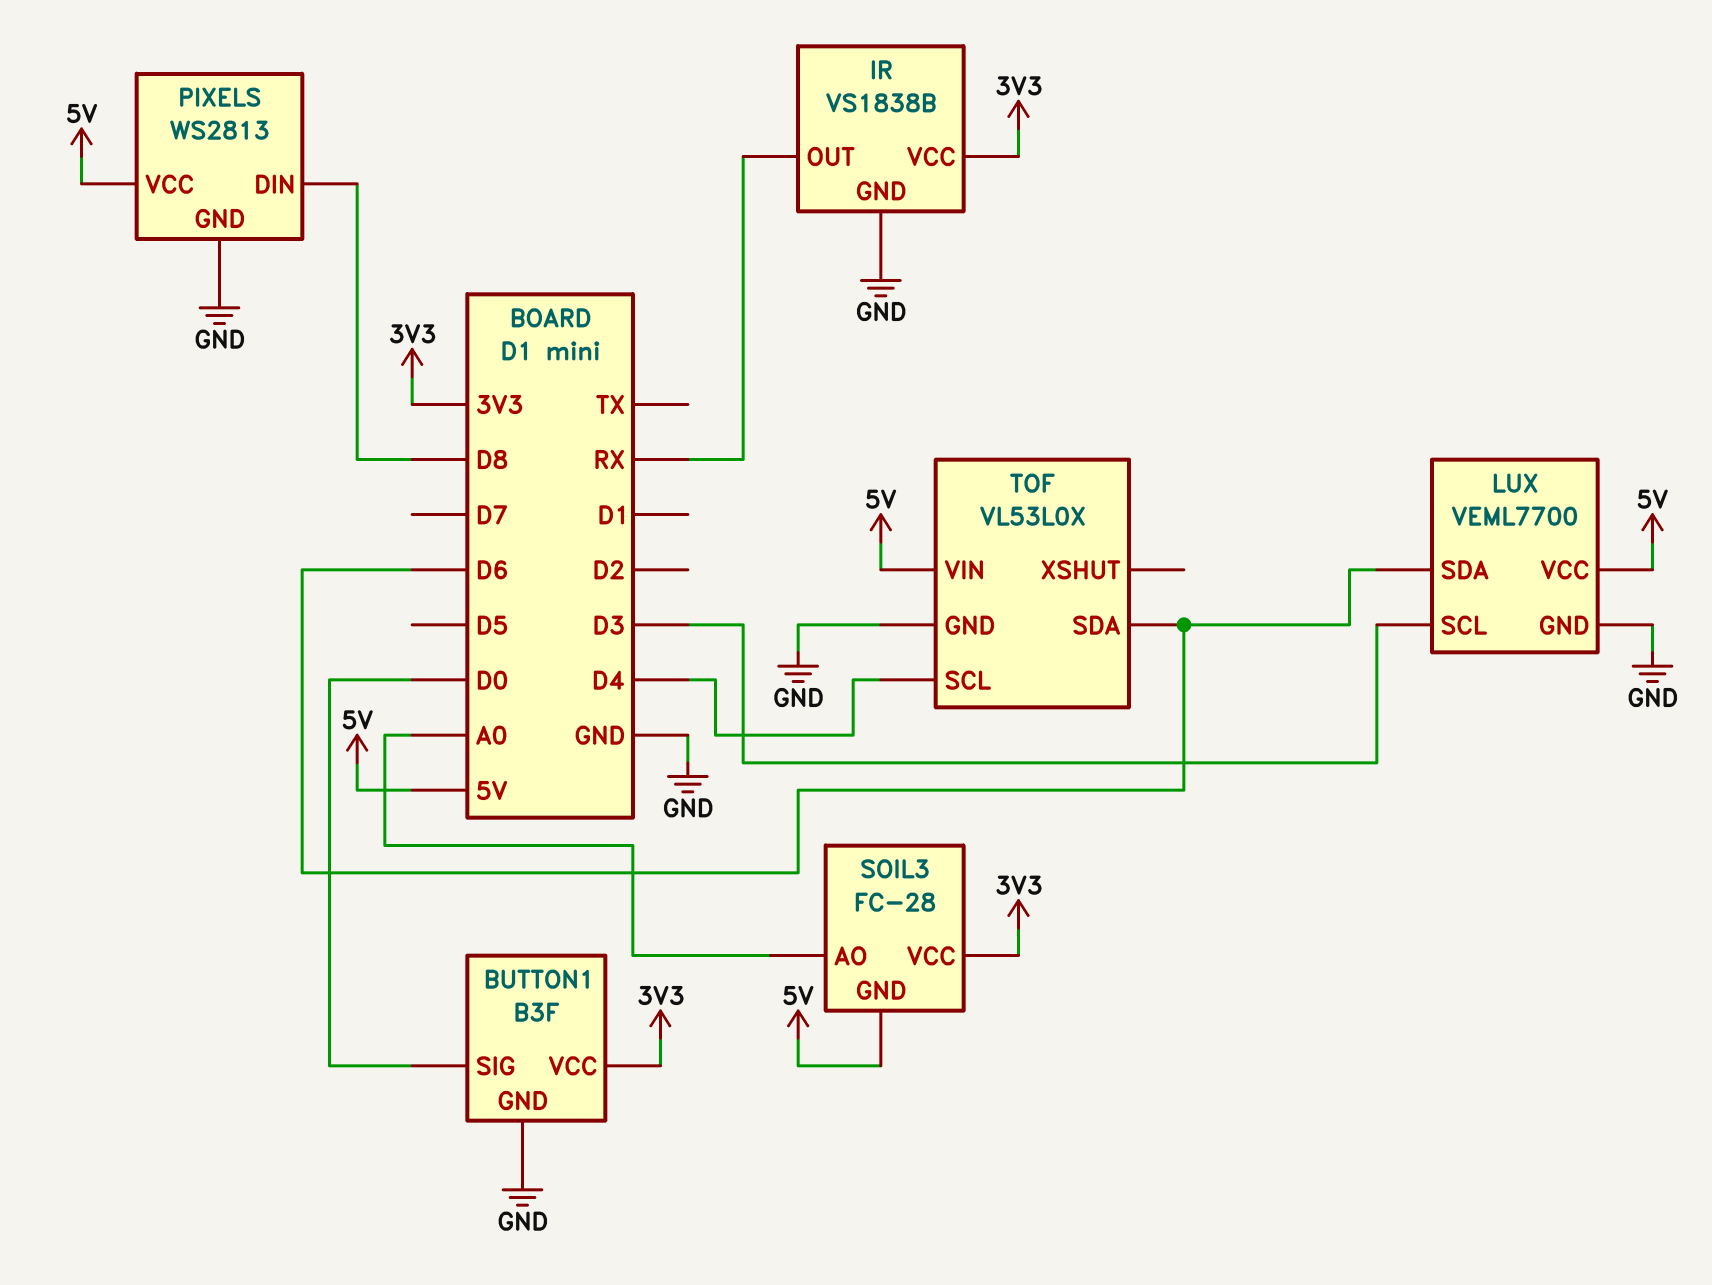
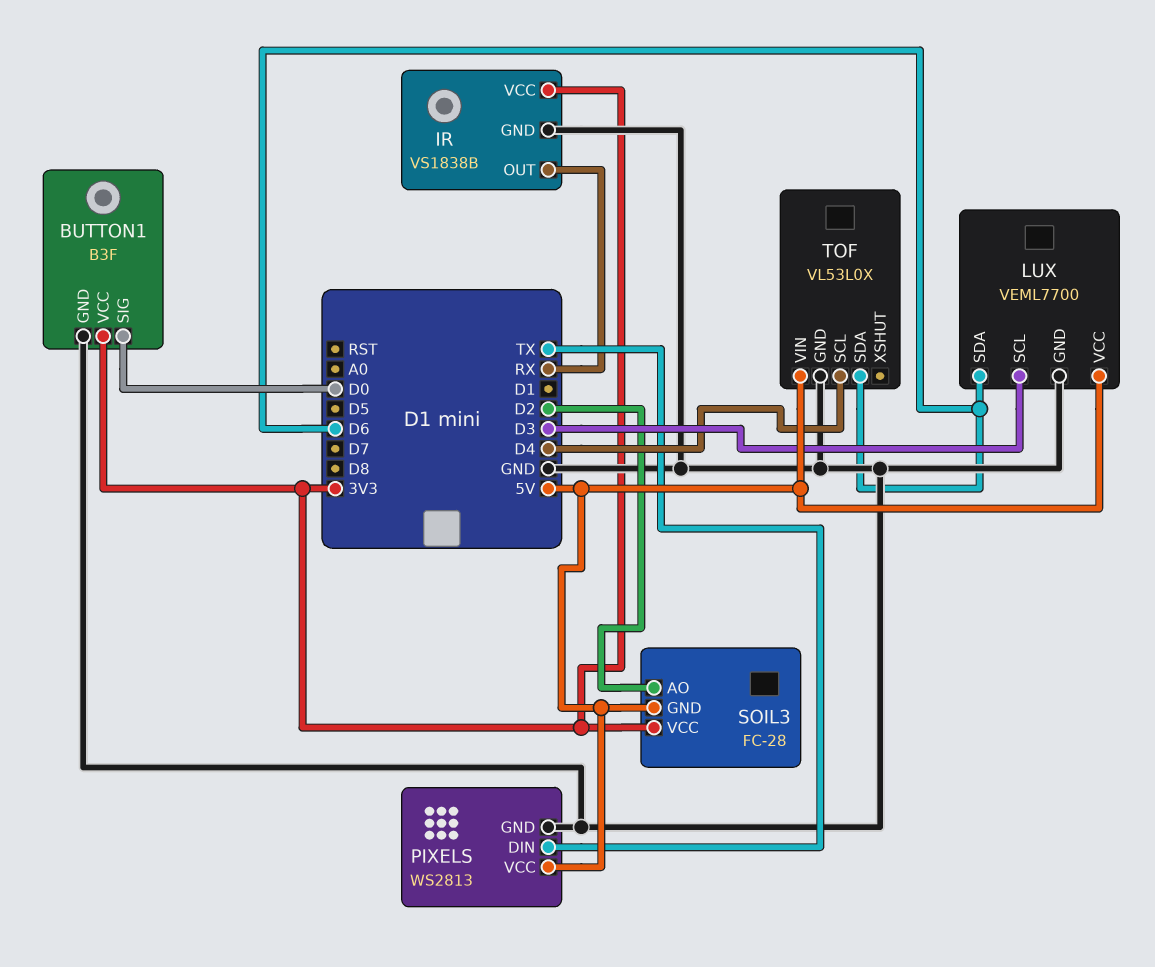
PIXELS pin DIN: D8 -> TX
SOIL3 pin AO: A0 -> D2

